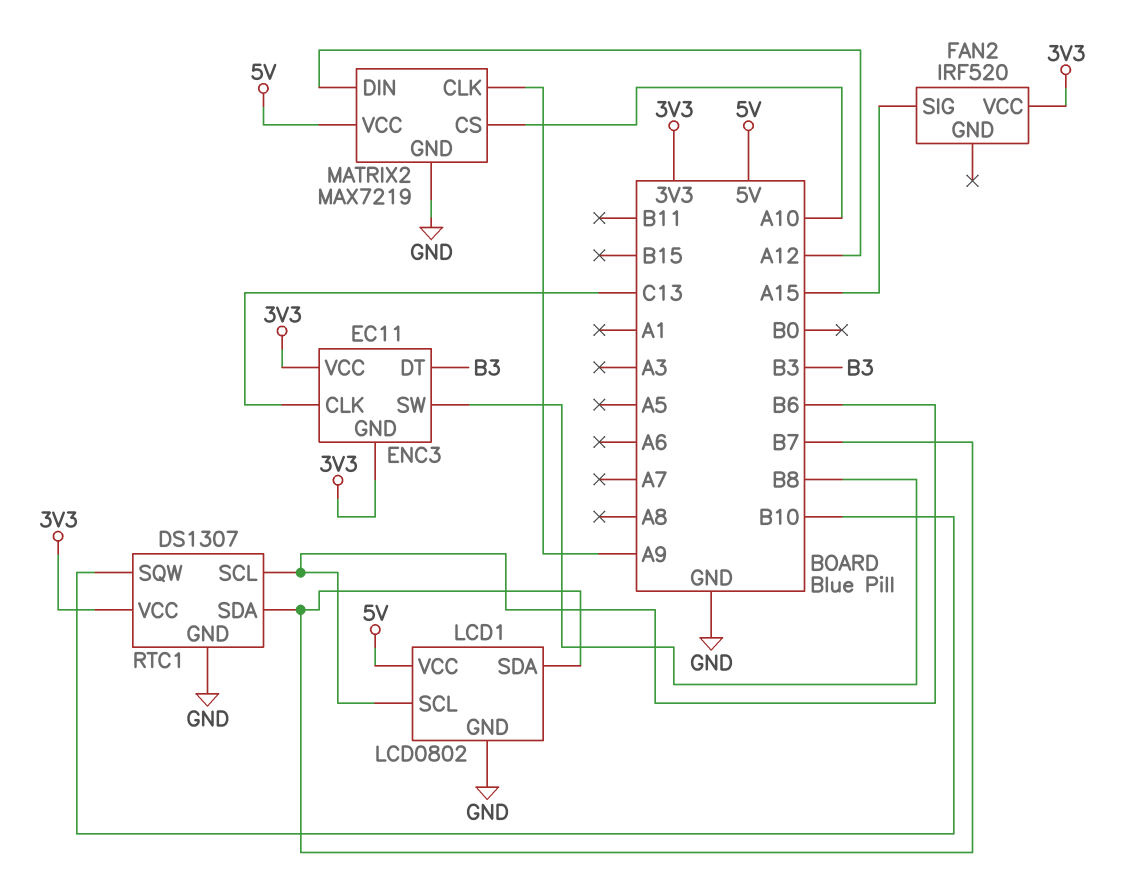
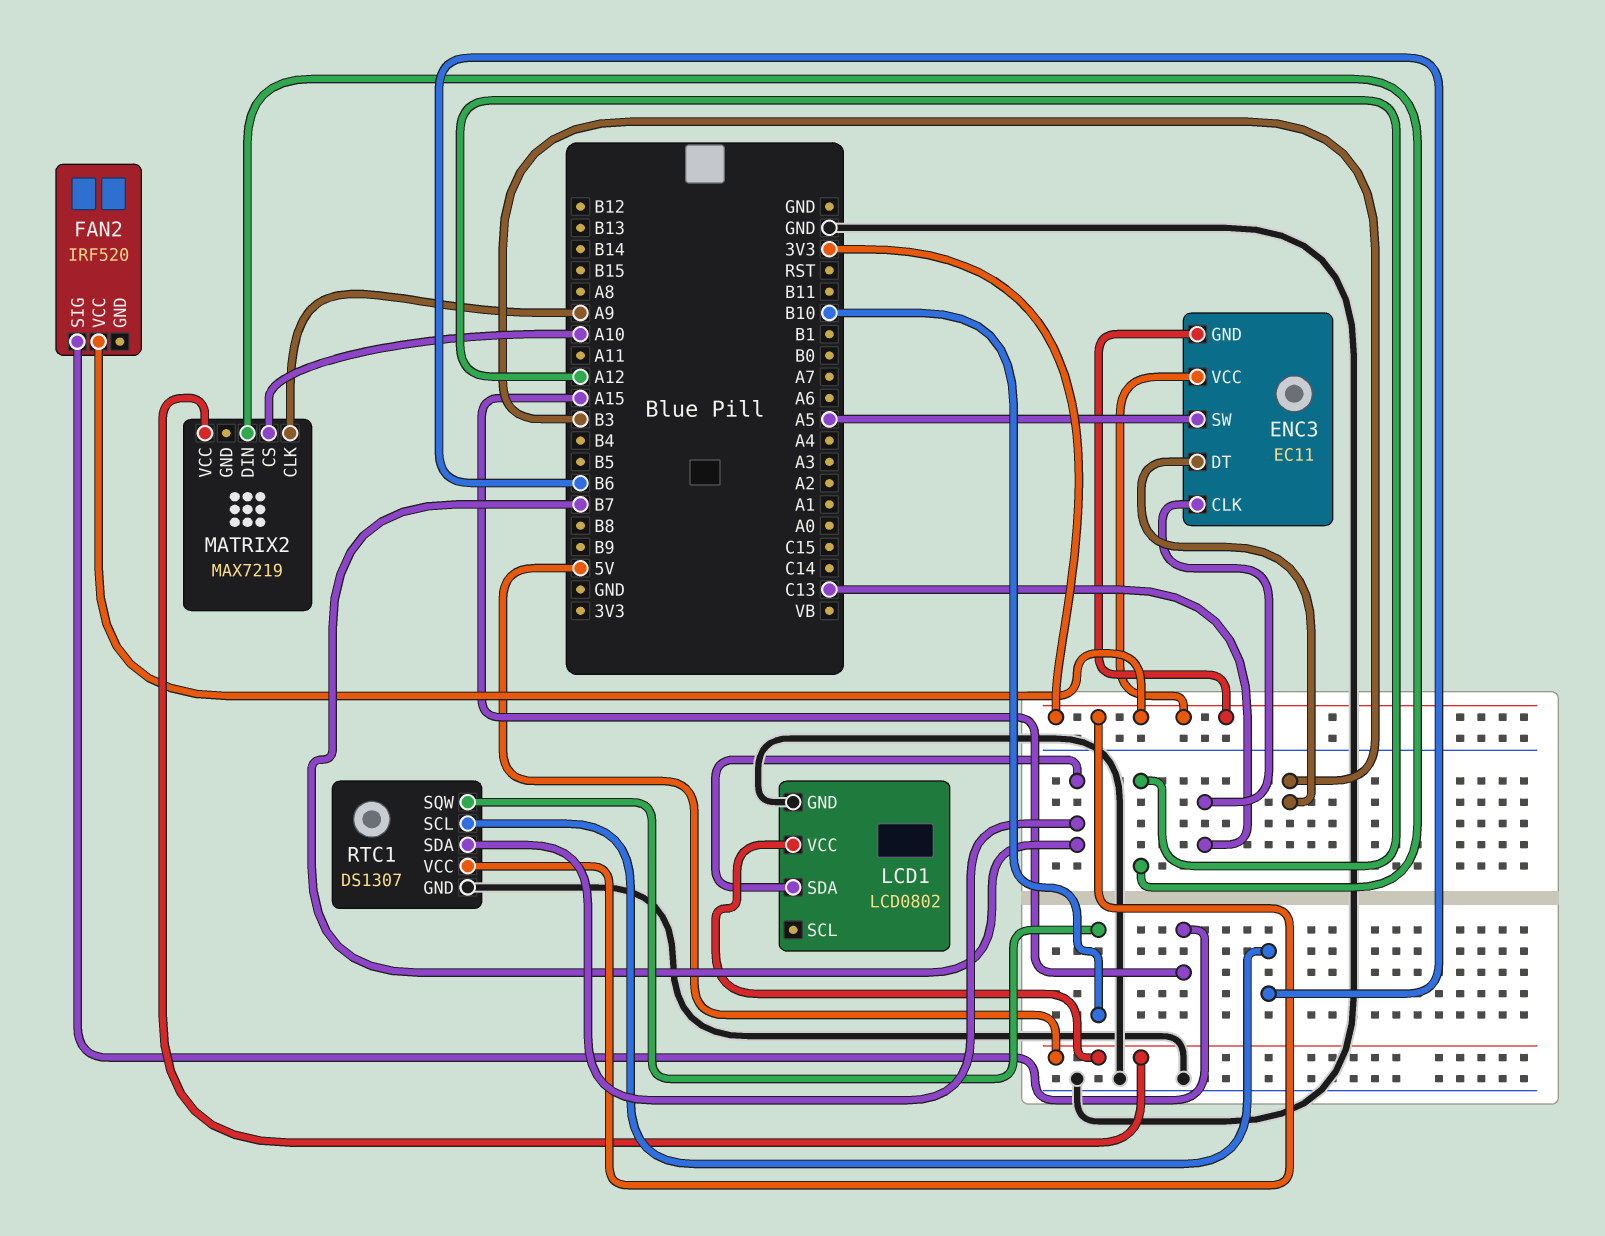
ENC3 pin SW: B8 -> A5
LCD1 pin SCL: B6 -> none
MATRIX2 pin GND: GND -> none

